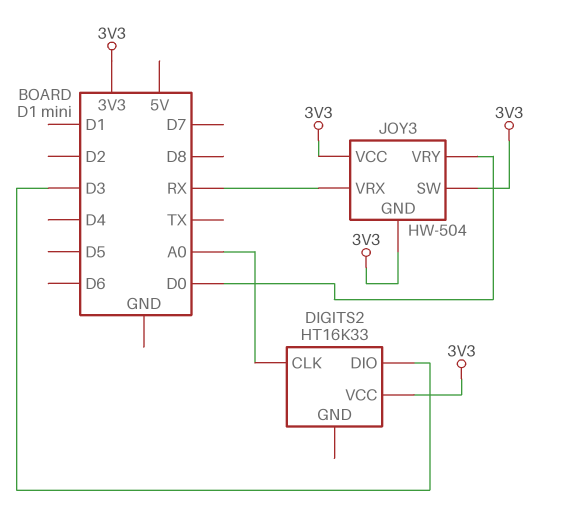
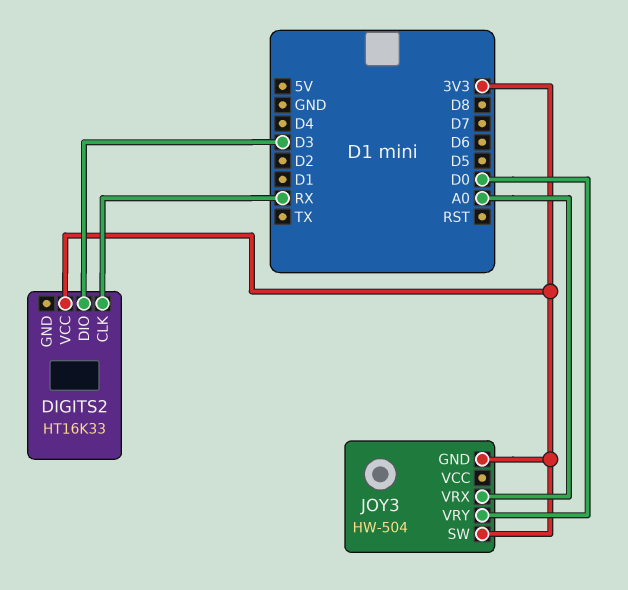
DIGITS2 pin CLK: A0 -> RX
JOY3 pin VCC: 3V3 -> none
JOY3 pin VRX: RX -> A0

